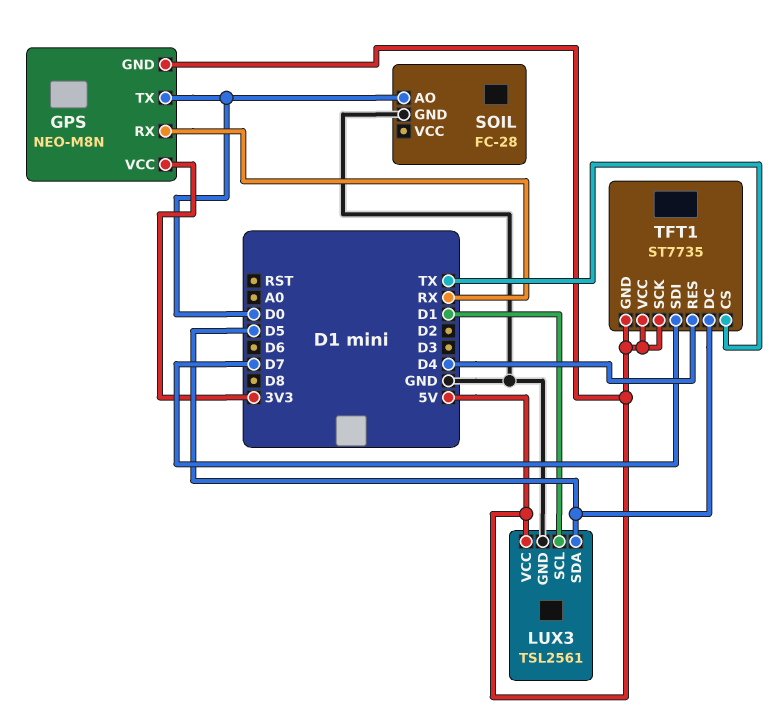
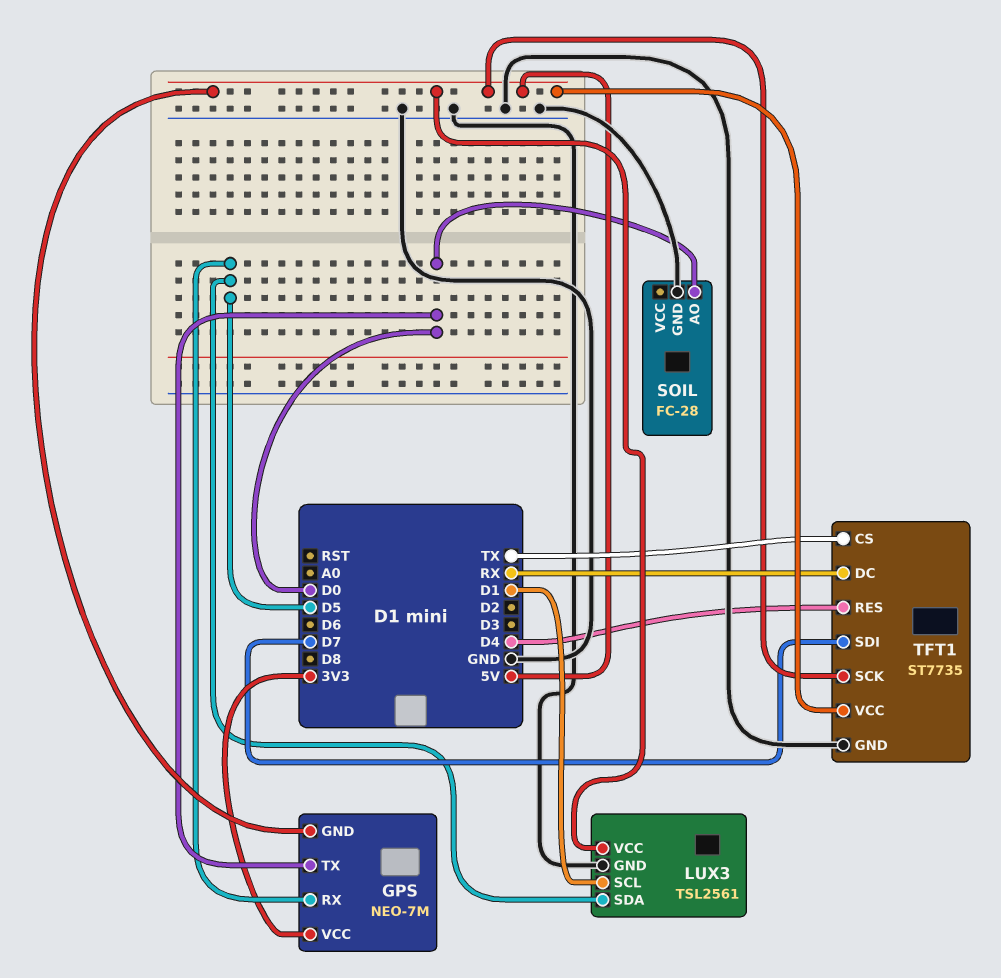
GPS: NEO-M8N -> NEO-7M
GPS pin RX: RX -> D5
TFT1 pin DC: D5 -> RX
TFT1 pin GND: 5V -> GND

